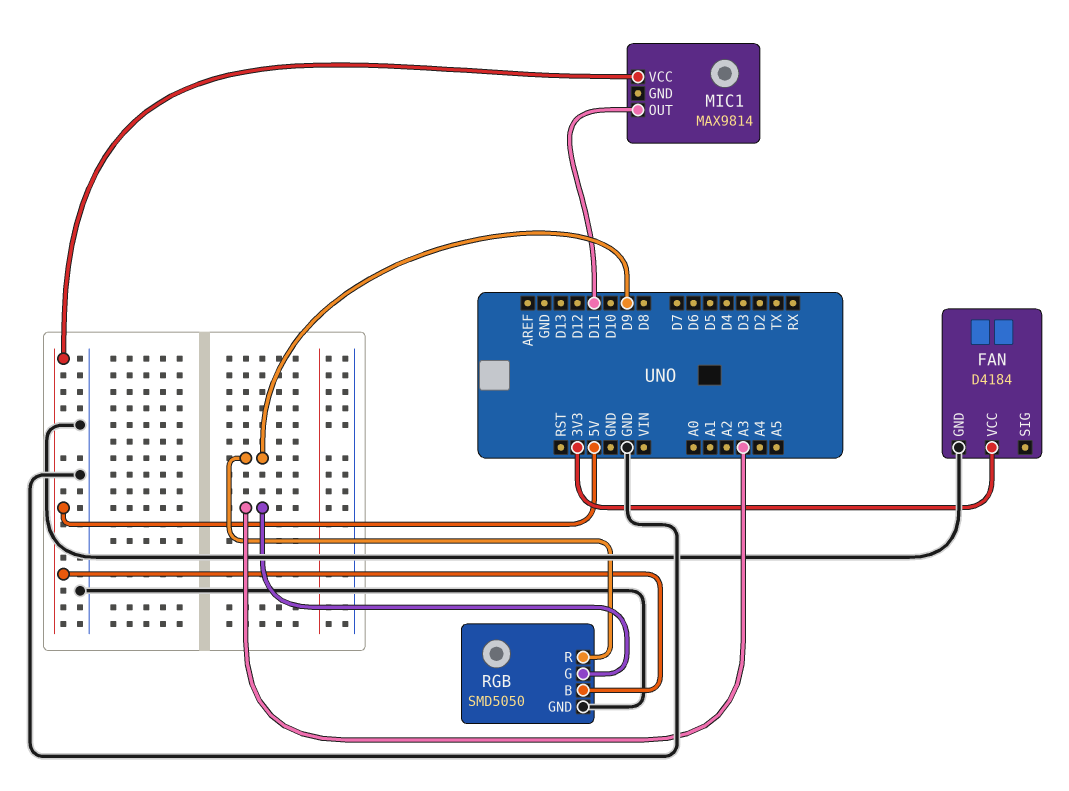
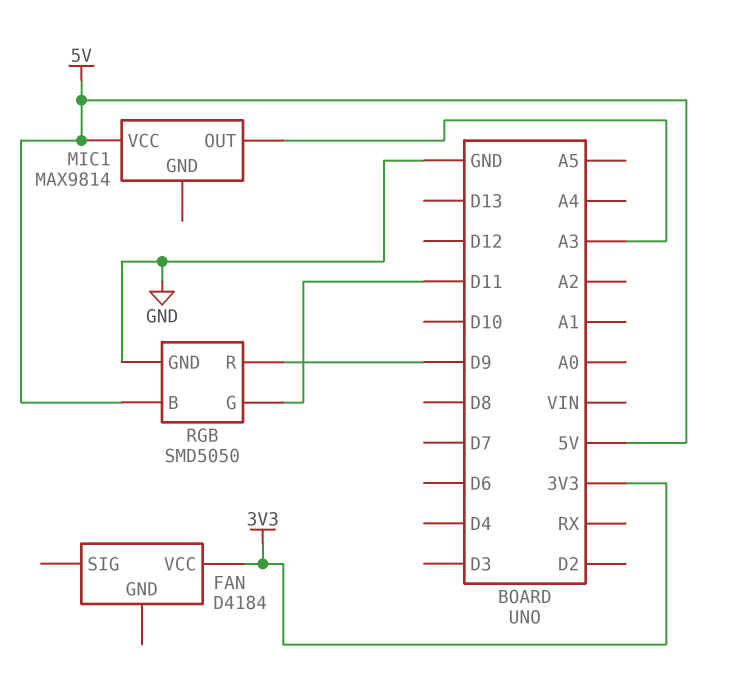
FAN pin GND: GND -> none
MIC1 pin OUT: D11 -> A3
RGB pin G: A3 -> D11

